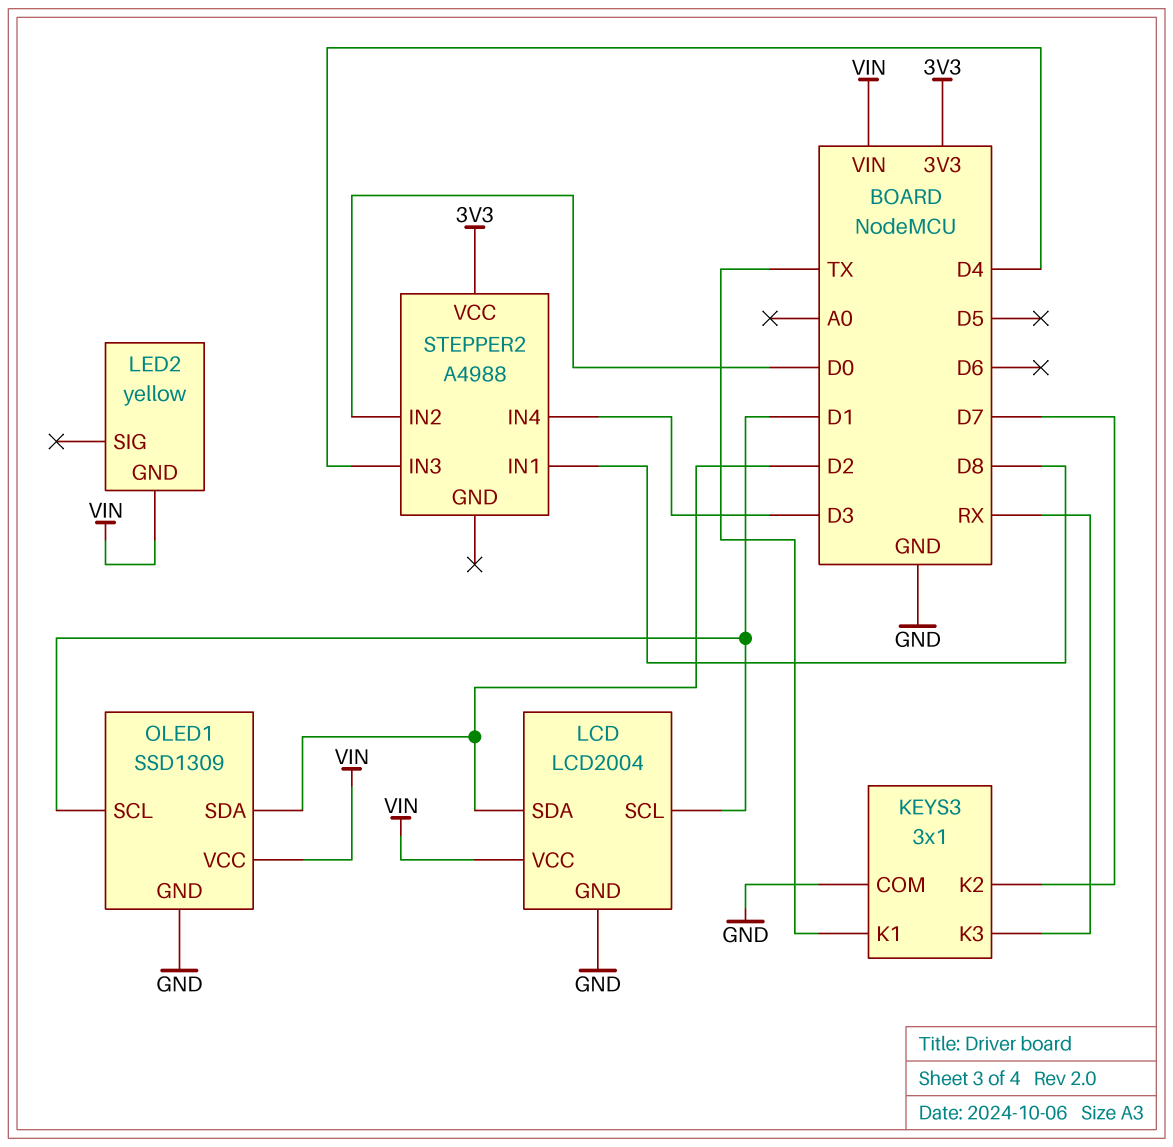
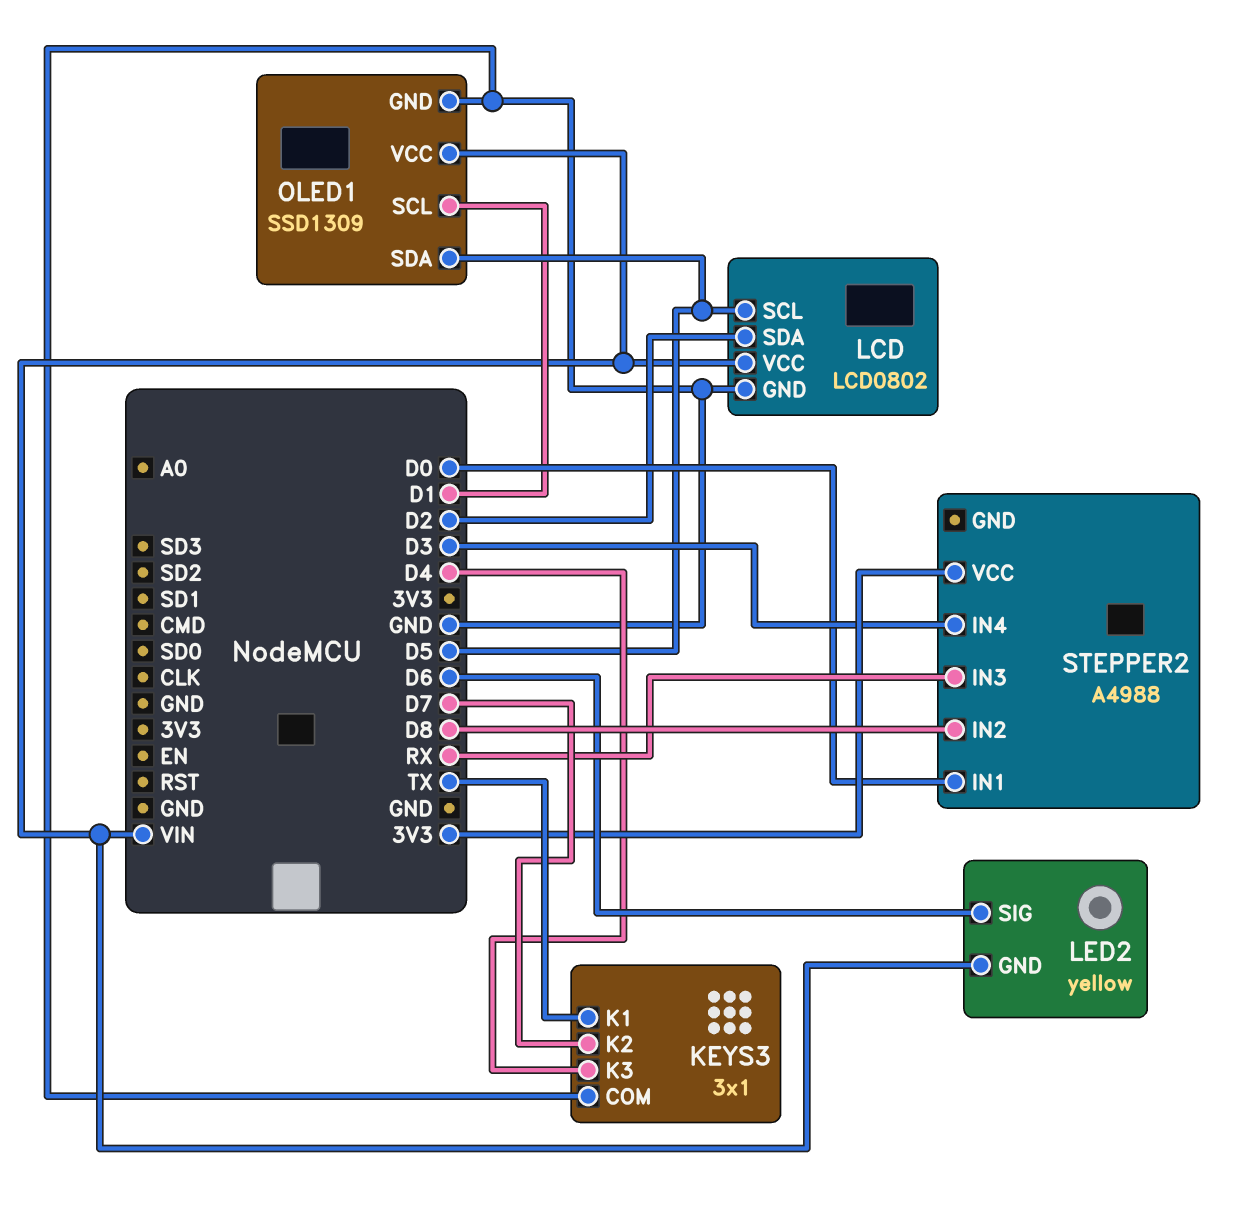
KEYS3 pin K3: RX -> D4
LCD: LCD2004 -> LCD0802
LCD pin SCL: D1 -> D5
LED2 pin SIG: none -> D6
OLED1 pin SDA: D2 -> D5
STEPPER2 pin IN1: D8 -> D0
STEPPER2 pin IN2: D0 -> D8
STEPPER2 pin IN3: D4 -> RX

